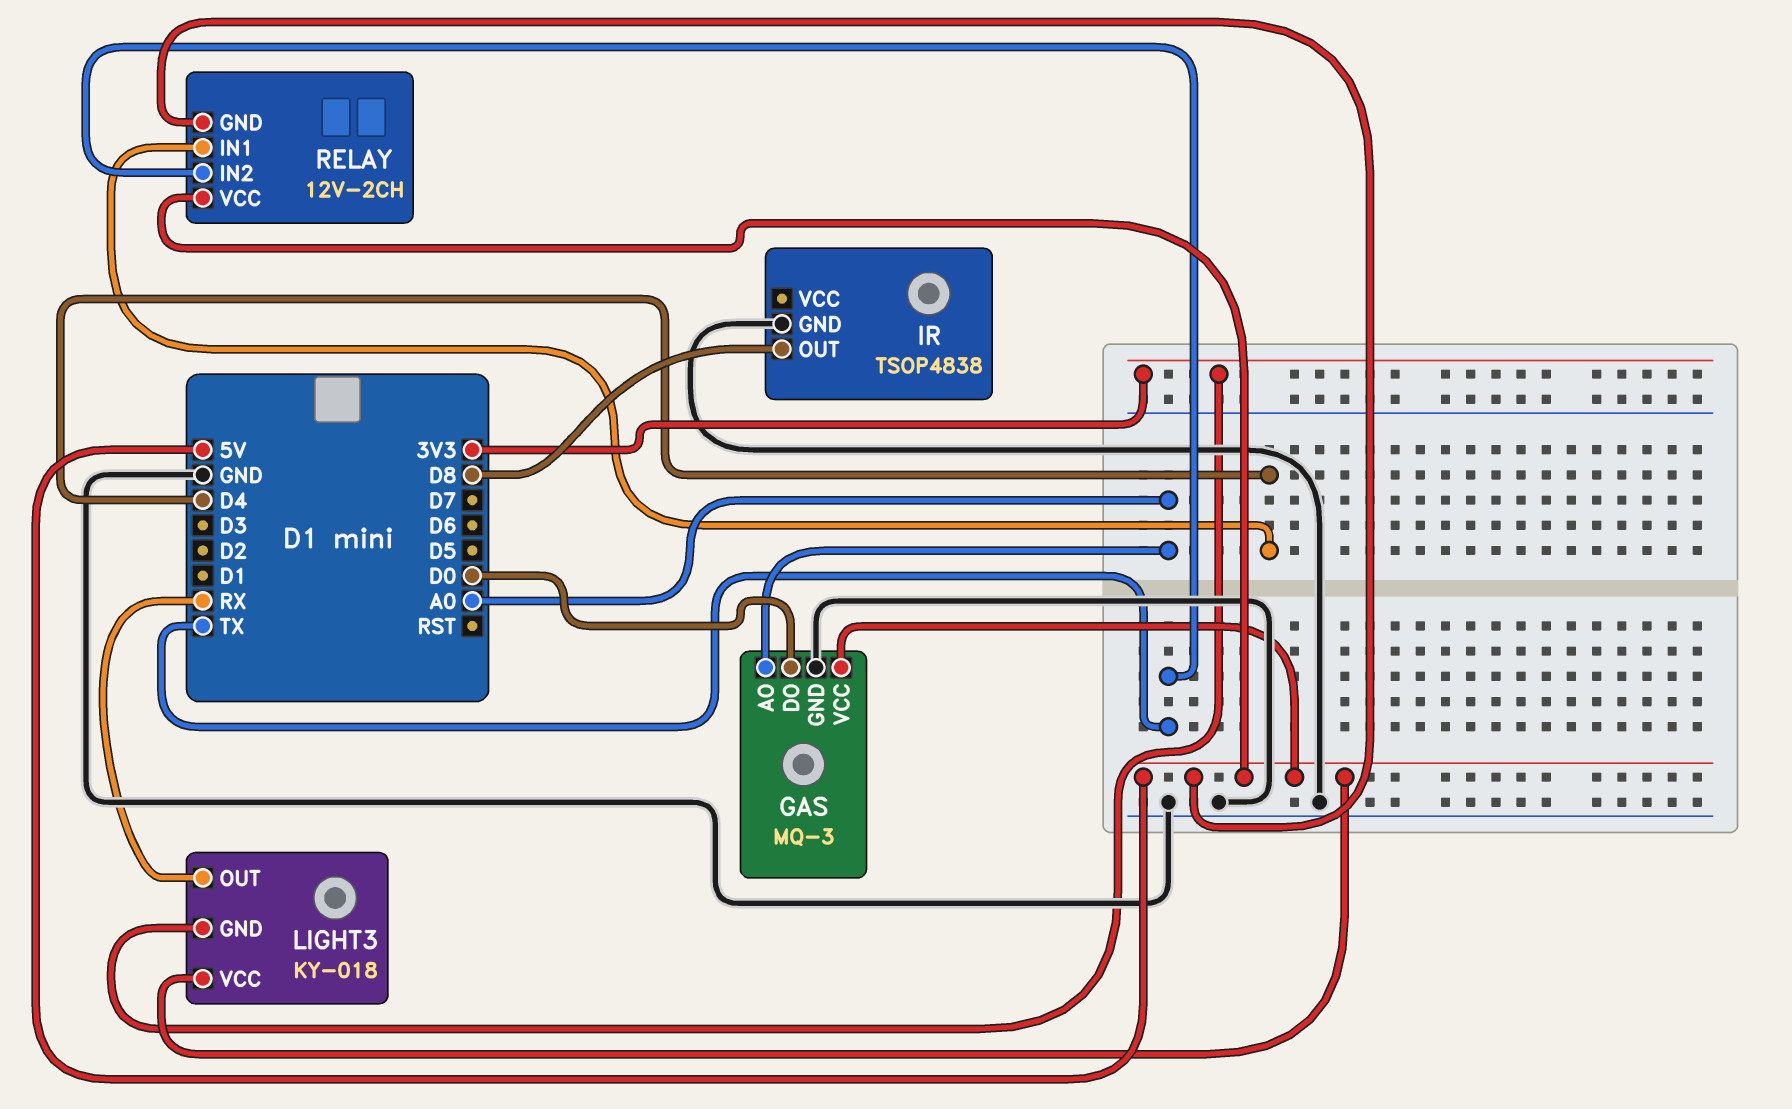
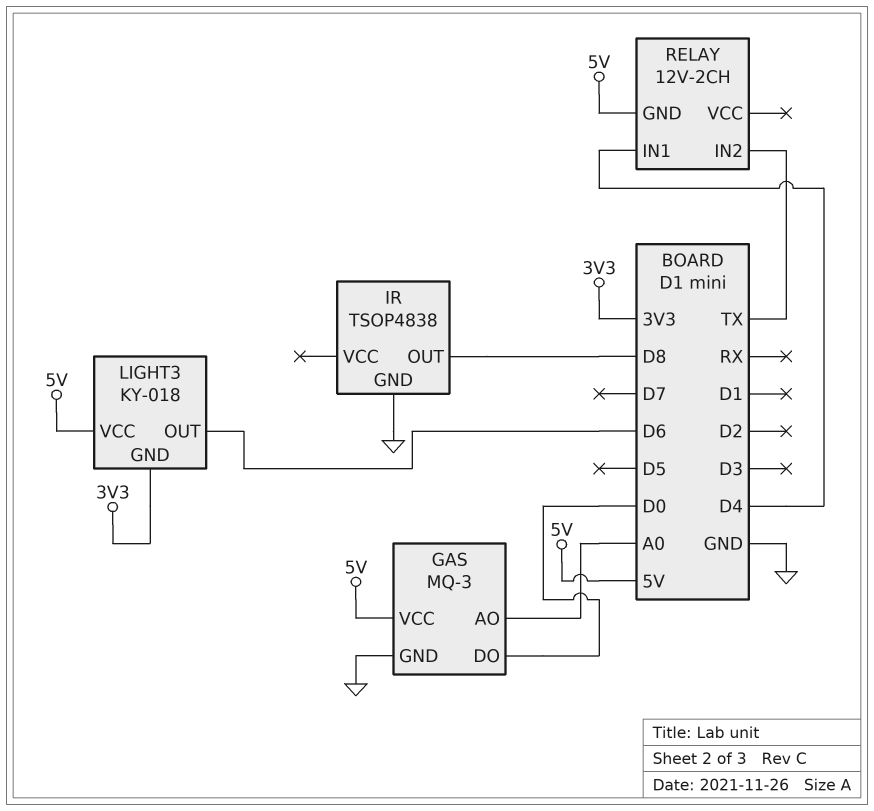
LIGHT3 pin OUT: RX -> D6
RELAY pin VCC: 5V -> none

